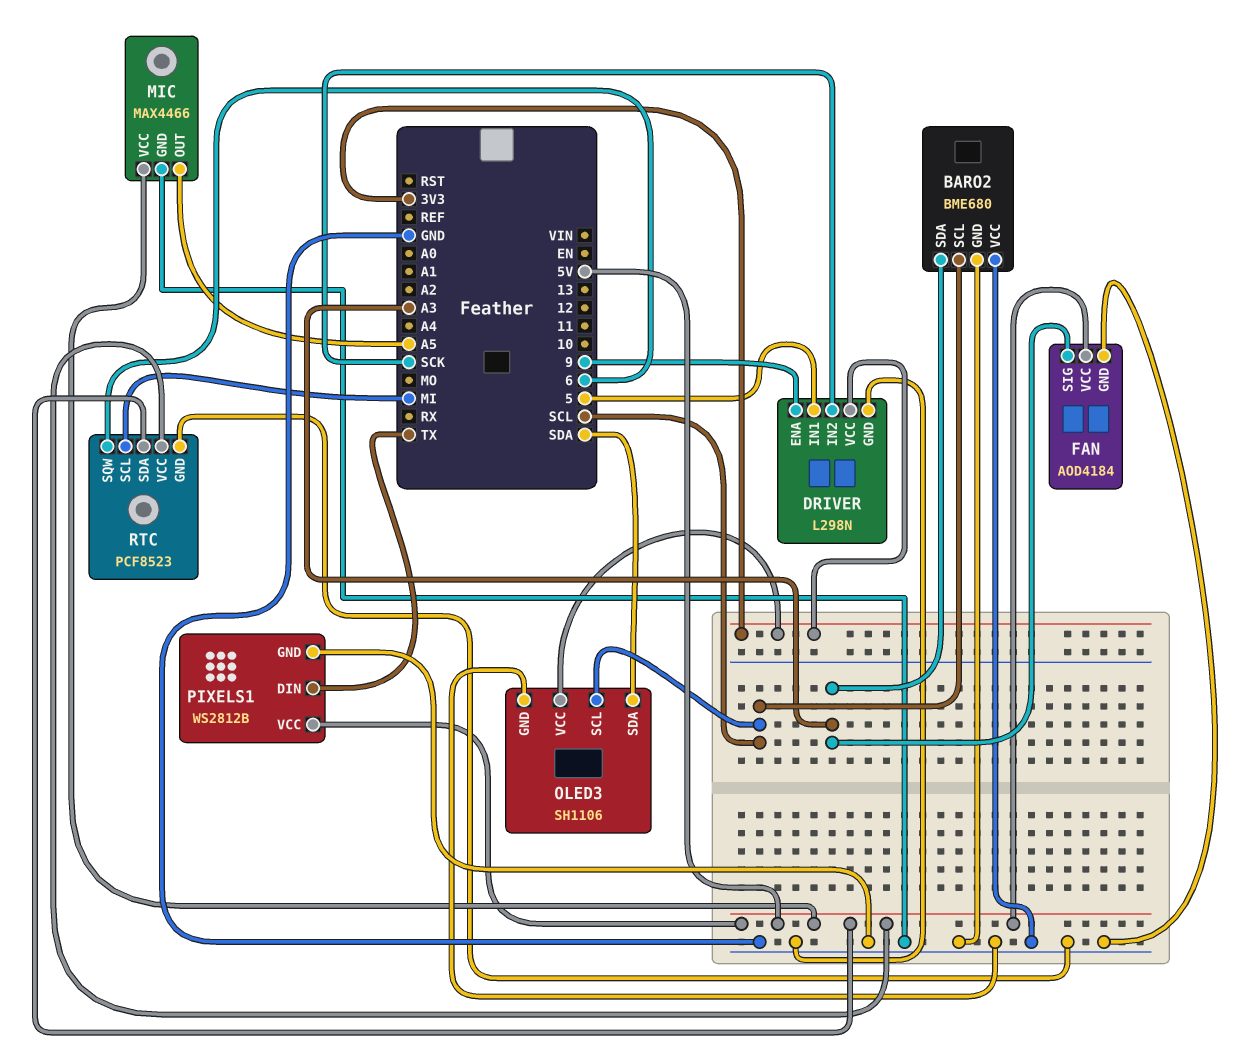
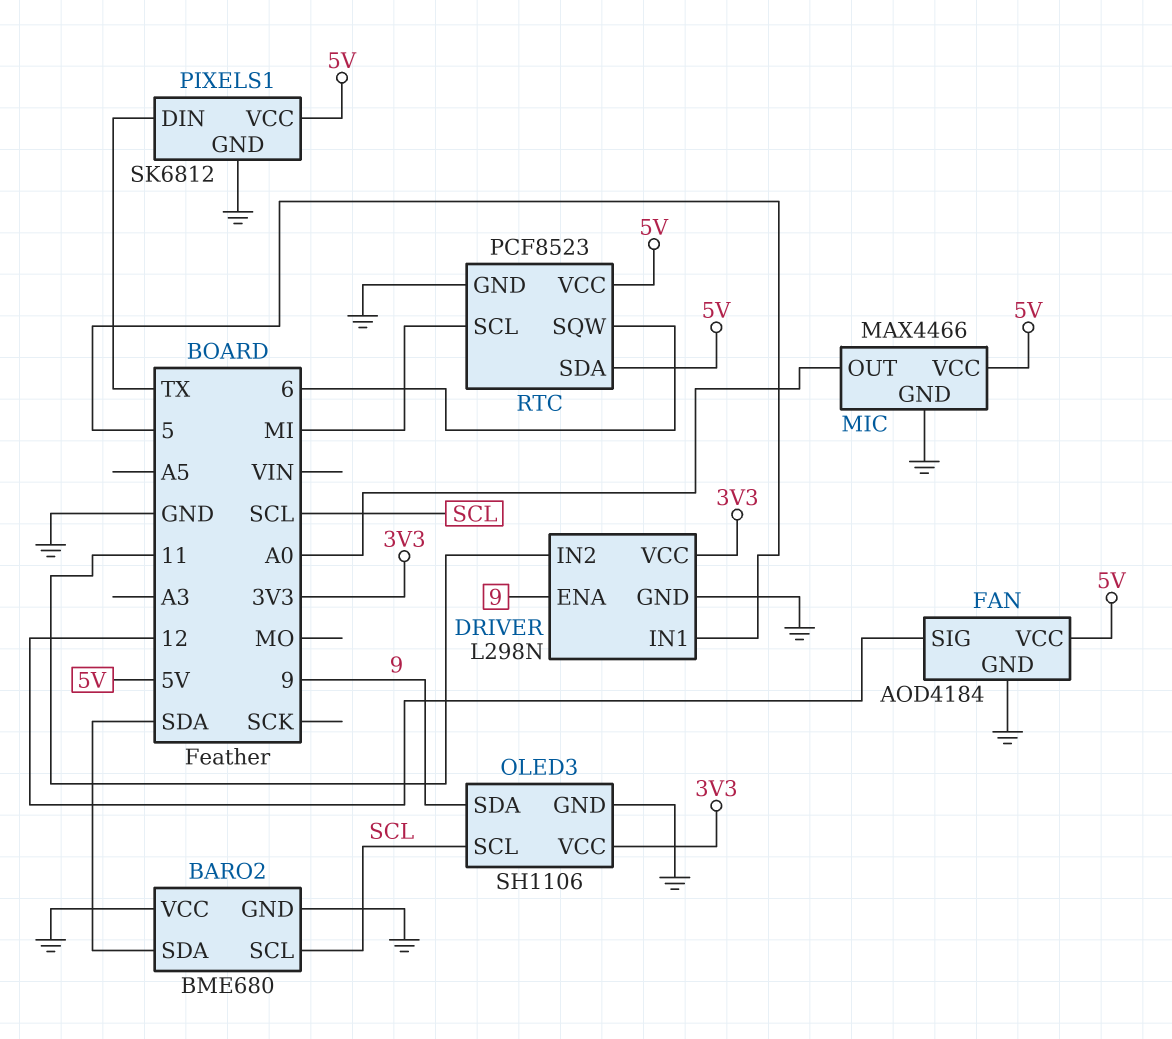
BARO2 pin SDA: A3 -> SDA
DRIVER pin IN2: SCK -> 11
FAN pin SIG: A3 -> 12
MIC pin OUT: A5 -> A0
OLED3 pin SDA: SDA -> 9
PIXELS1: WS2812B -> SK6812

